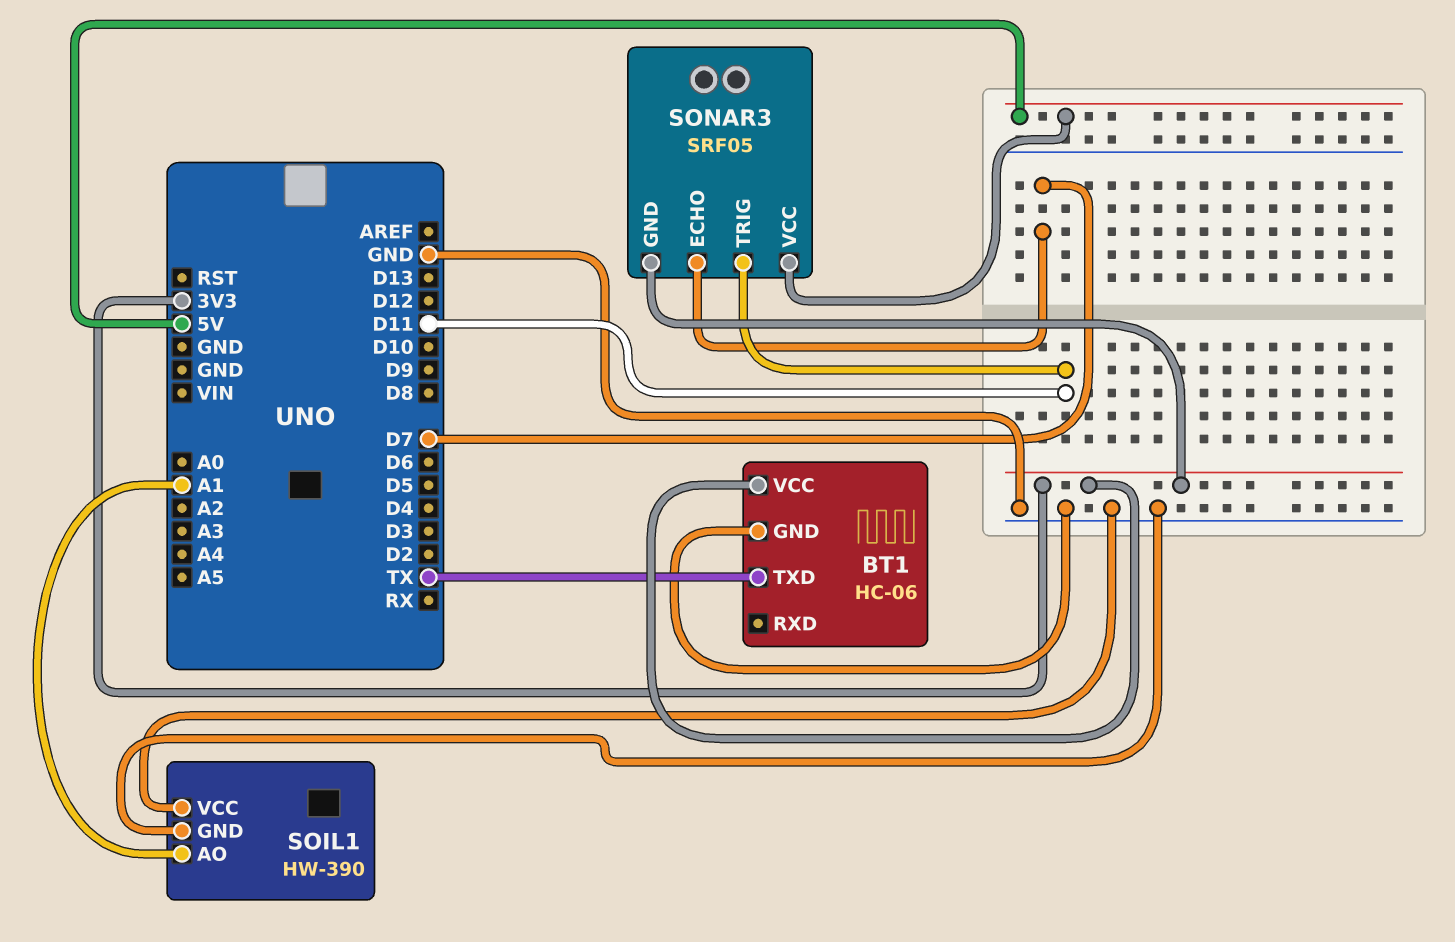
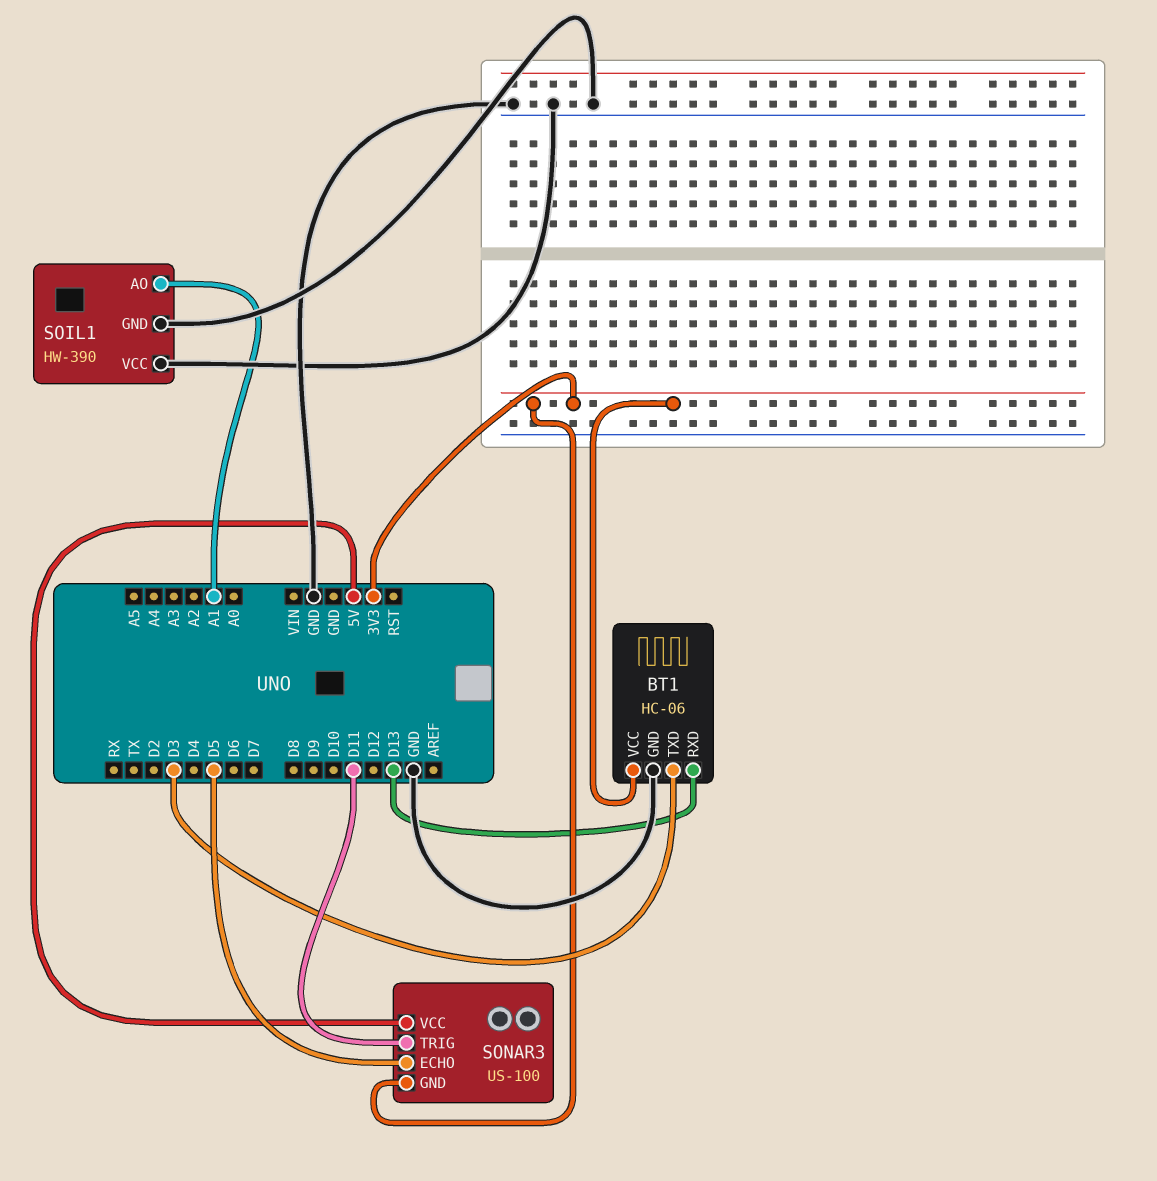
BT1 pin RXD: none -> D13
BT1 pin TXD: TX -> D3
SONAR3: SRF05 -> US-100
SONAR3 pin ECHO: D7 -> D5

